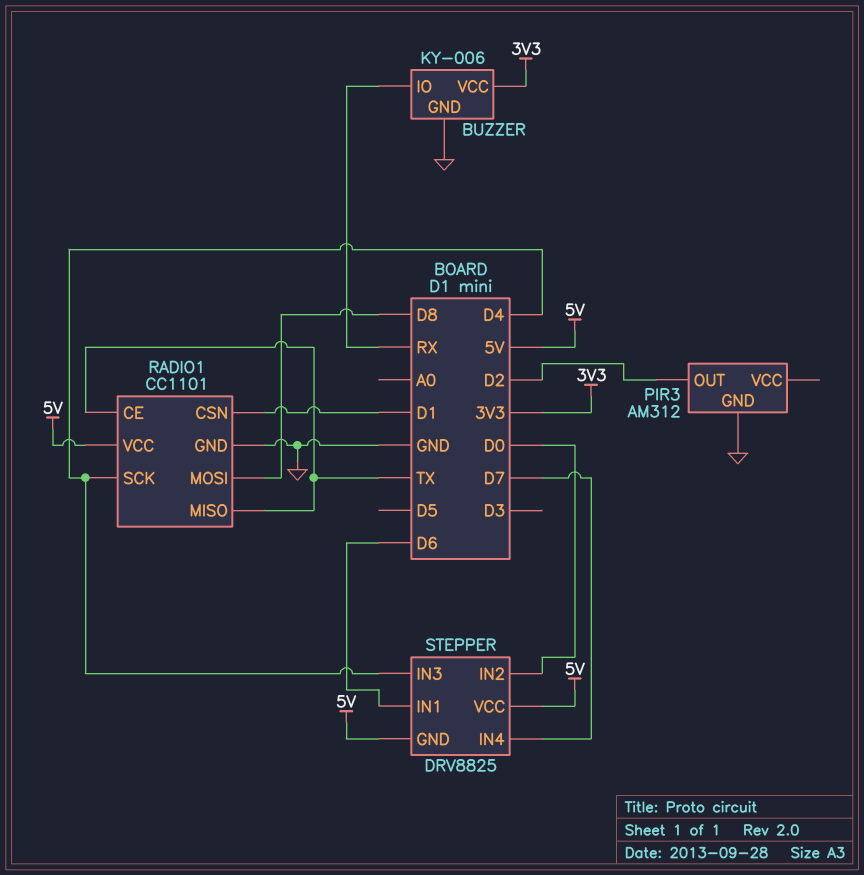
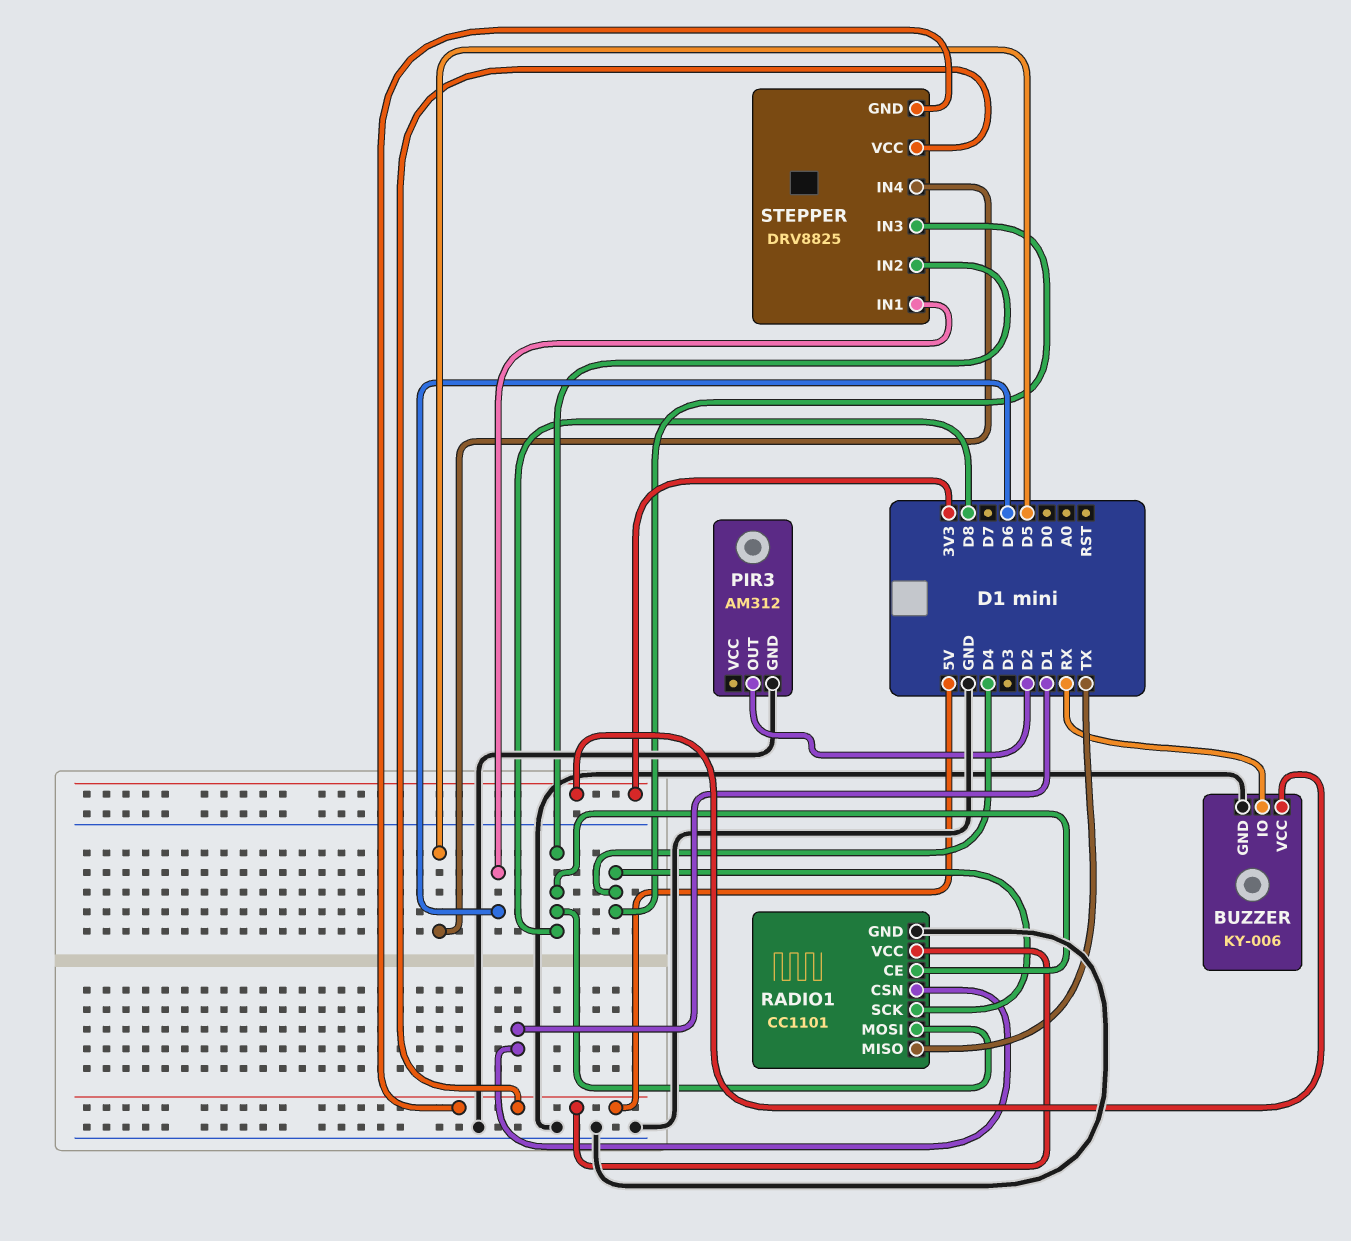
RADIO1 pin CE: TX -> D8
STEPPER pin IN2: D0 -> D8
STEPPER pin IN4: D7 -> D5

